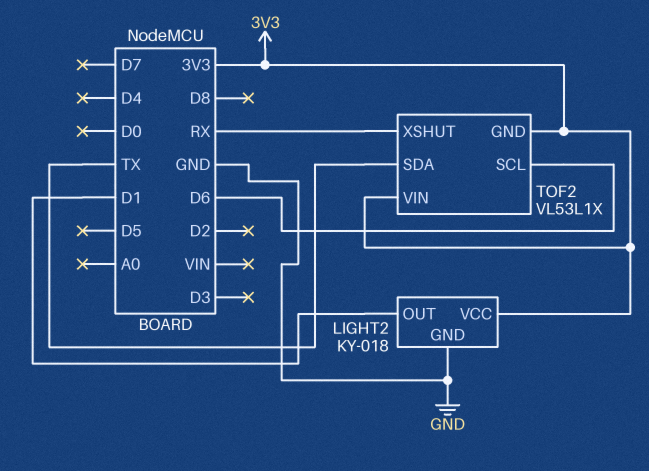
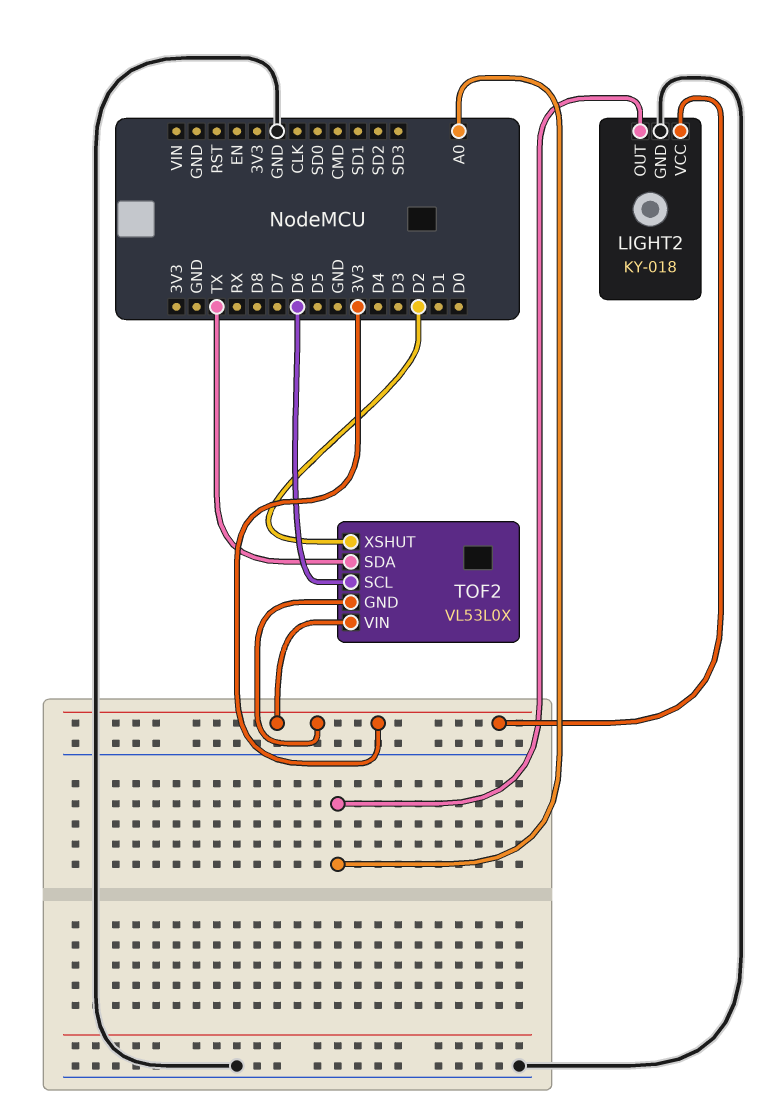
LIGHT2 pin OUT: D1 -> A0
TOF2: VL53L1X -> VL53L0X
TOF2 pin XSHUT: RX -> D2

